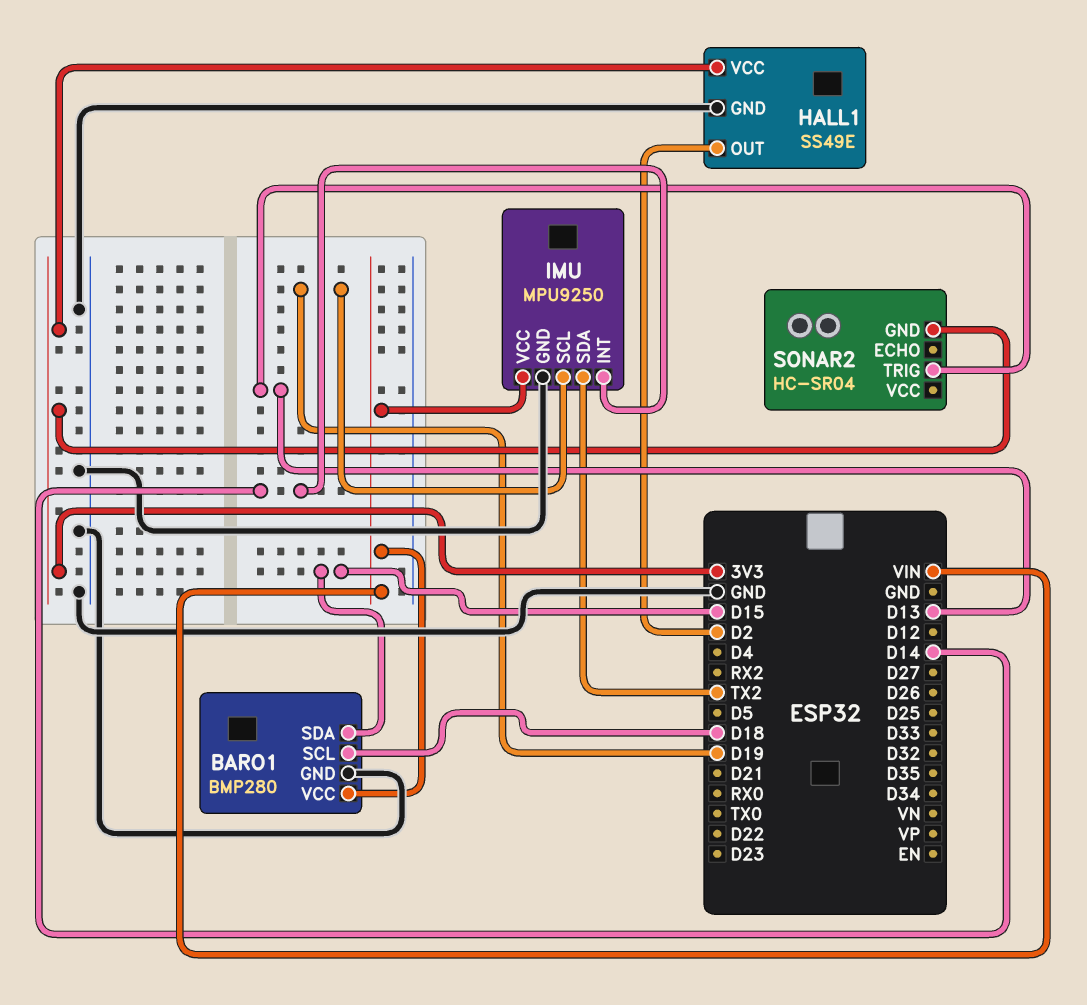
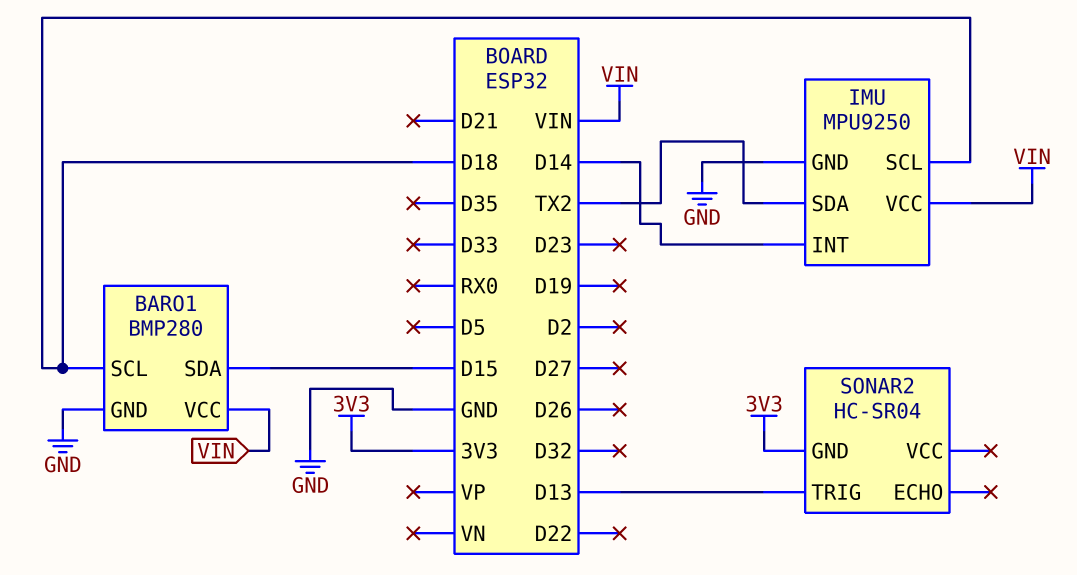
HALL1: SS49E -> none
HALL1 pin GND: GND -> none
HALL1 pin OUT: D2 -> none
HALL1 pin VCC: 3V3 -> none
IMU pin SCL: D19 -> D18

